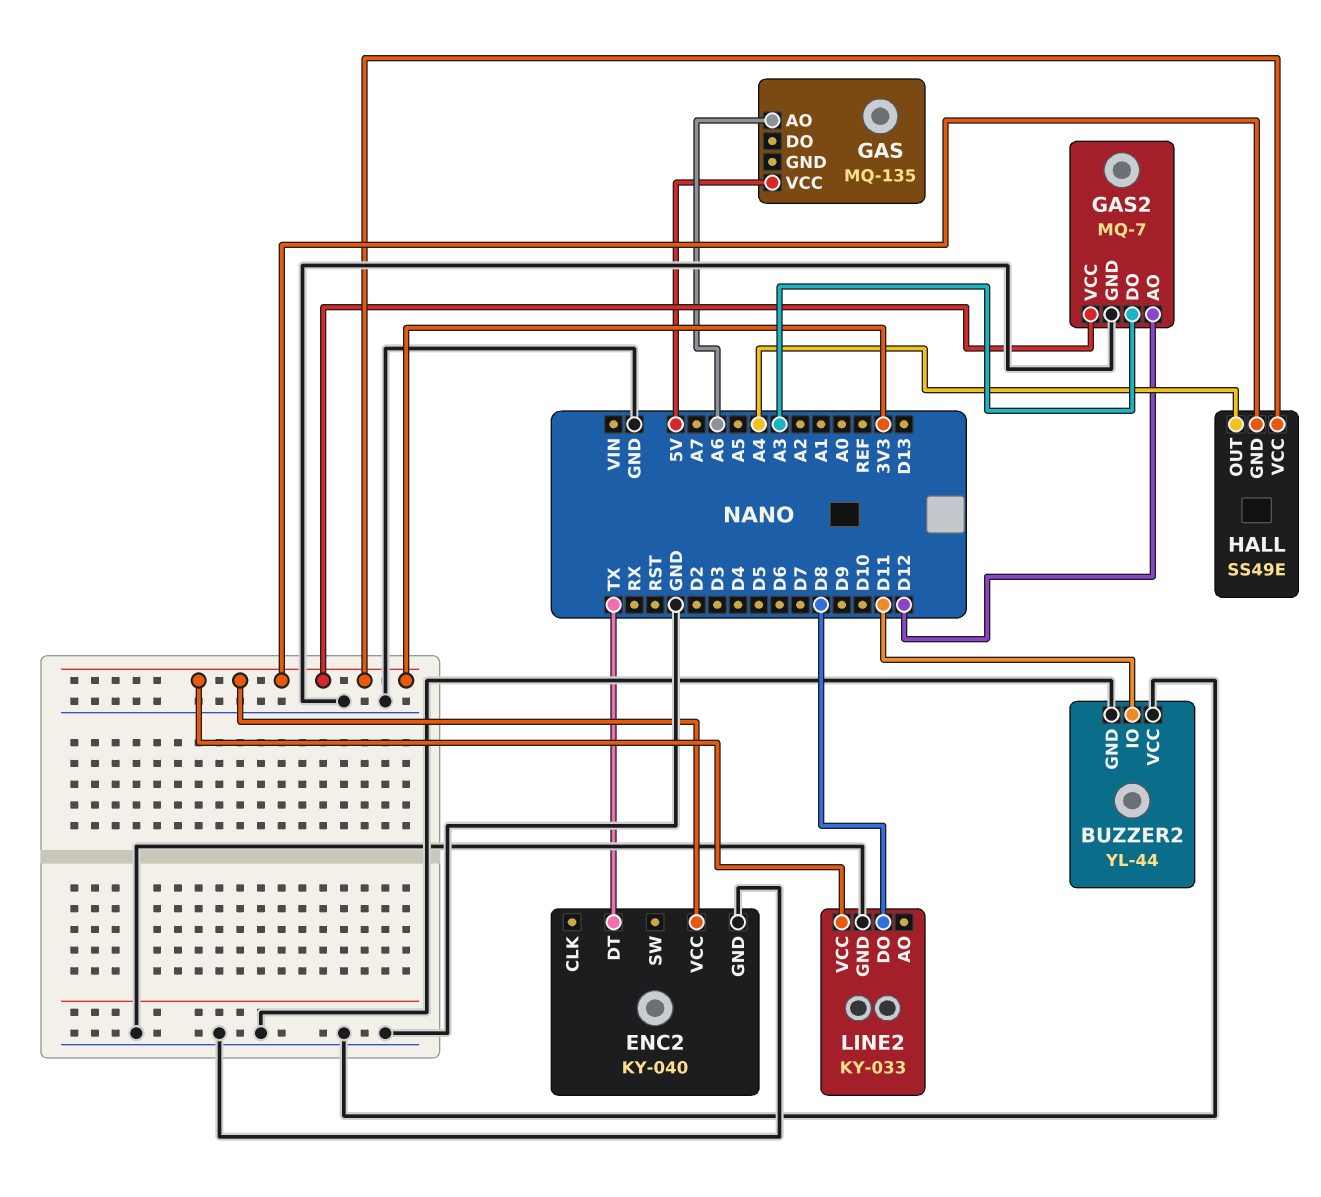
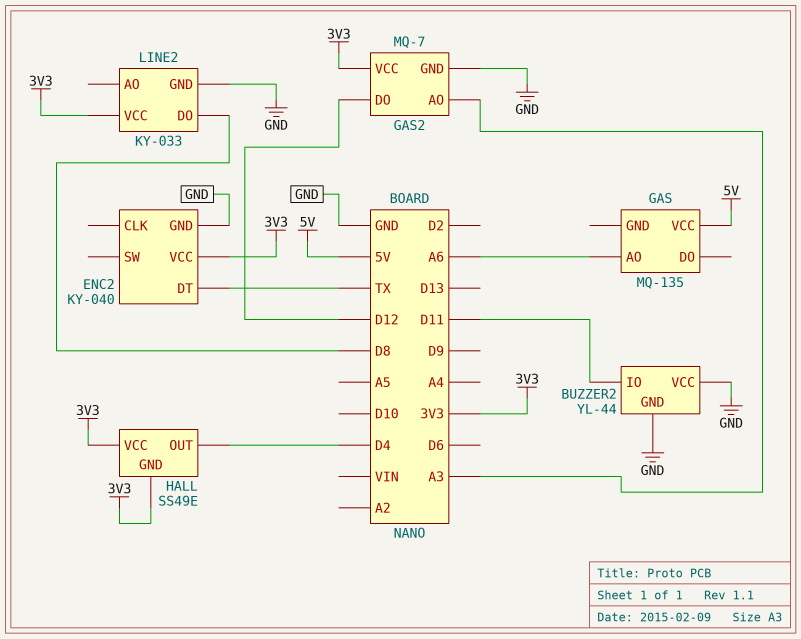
GAS2 pin AO: D12 -> A3
GAS2 pin DO: A3 -> D12
HALL pin OUT: A4 -> D4

